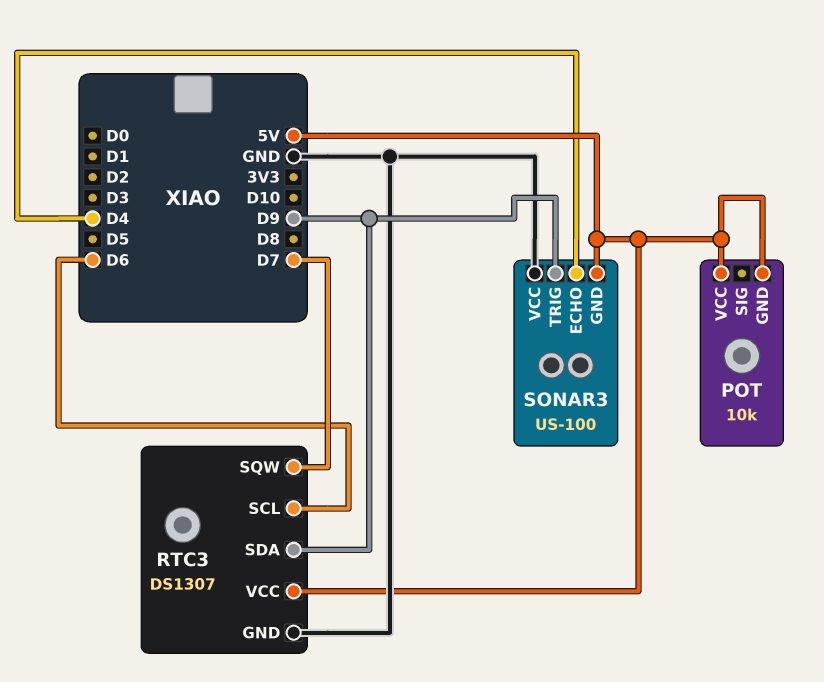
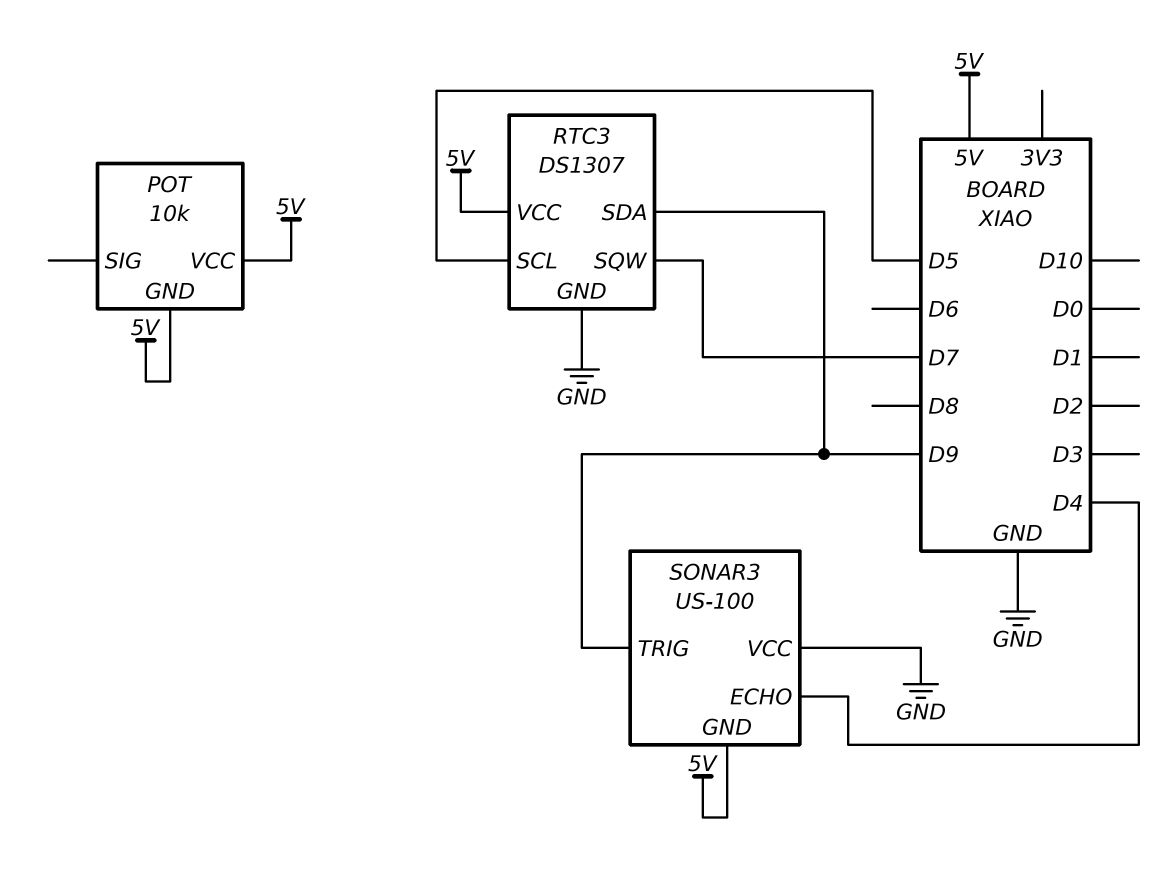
RTC3 pin SCL: D6 -> D5

